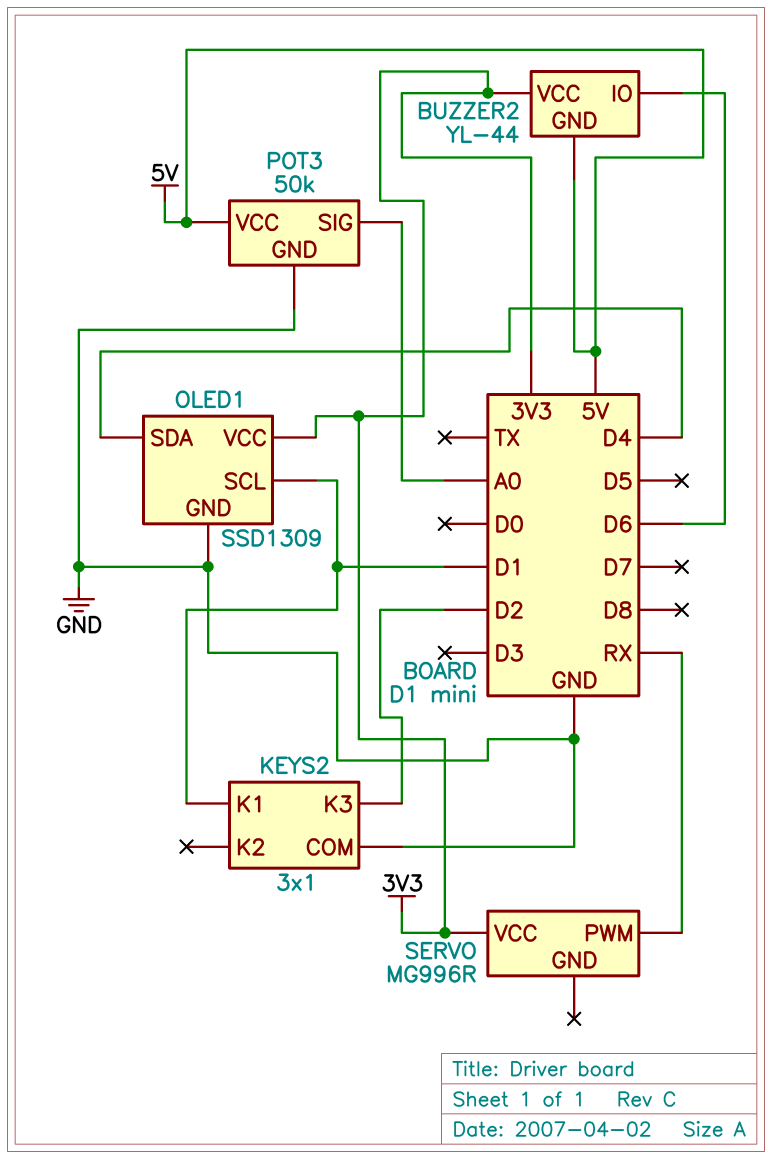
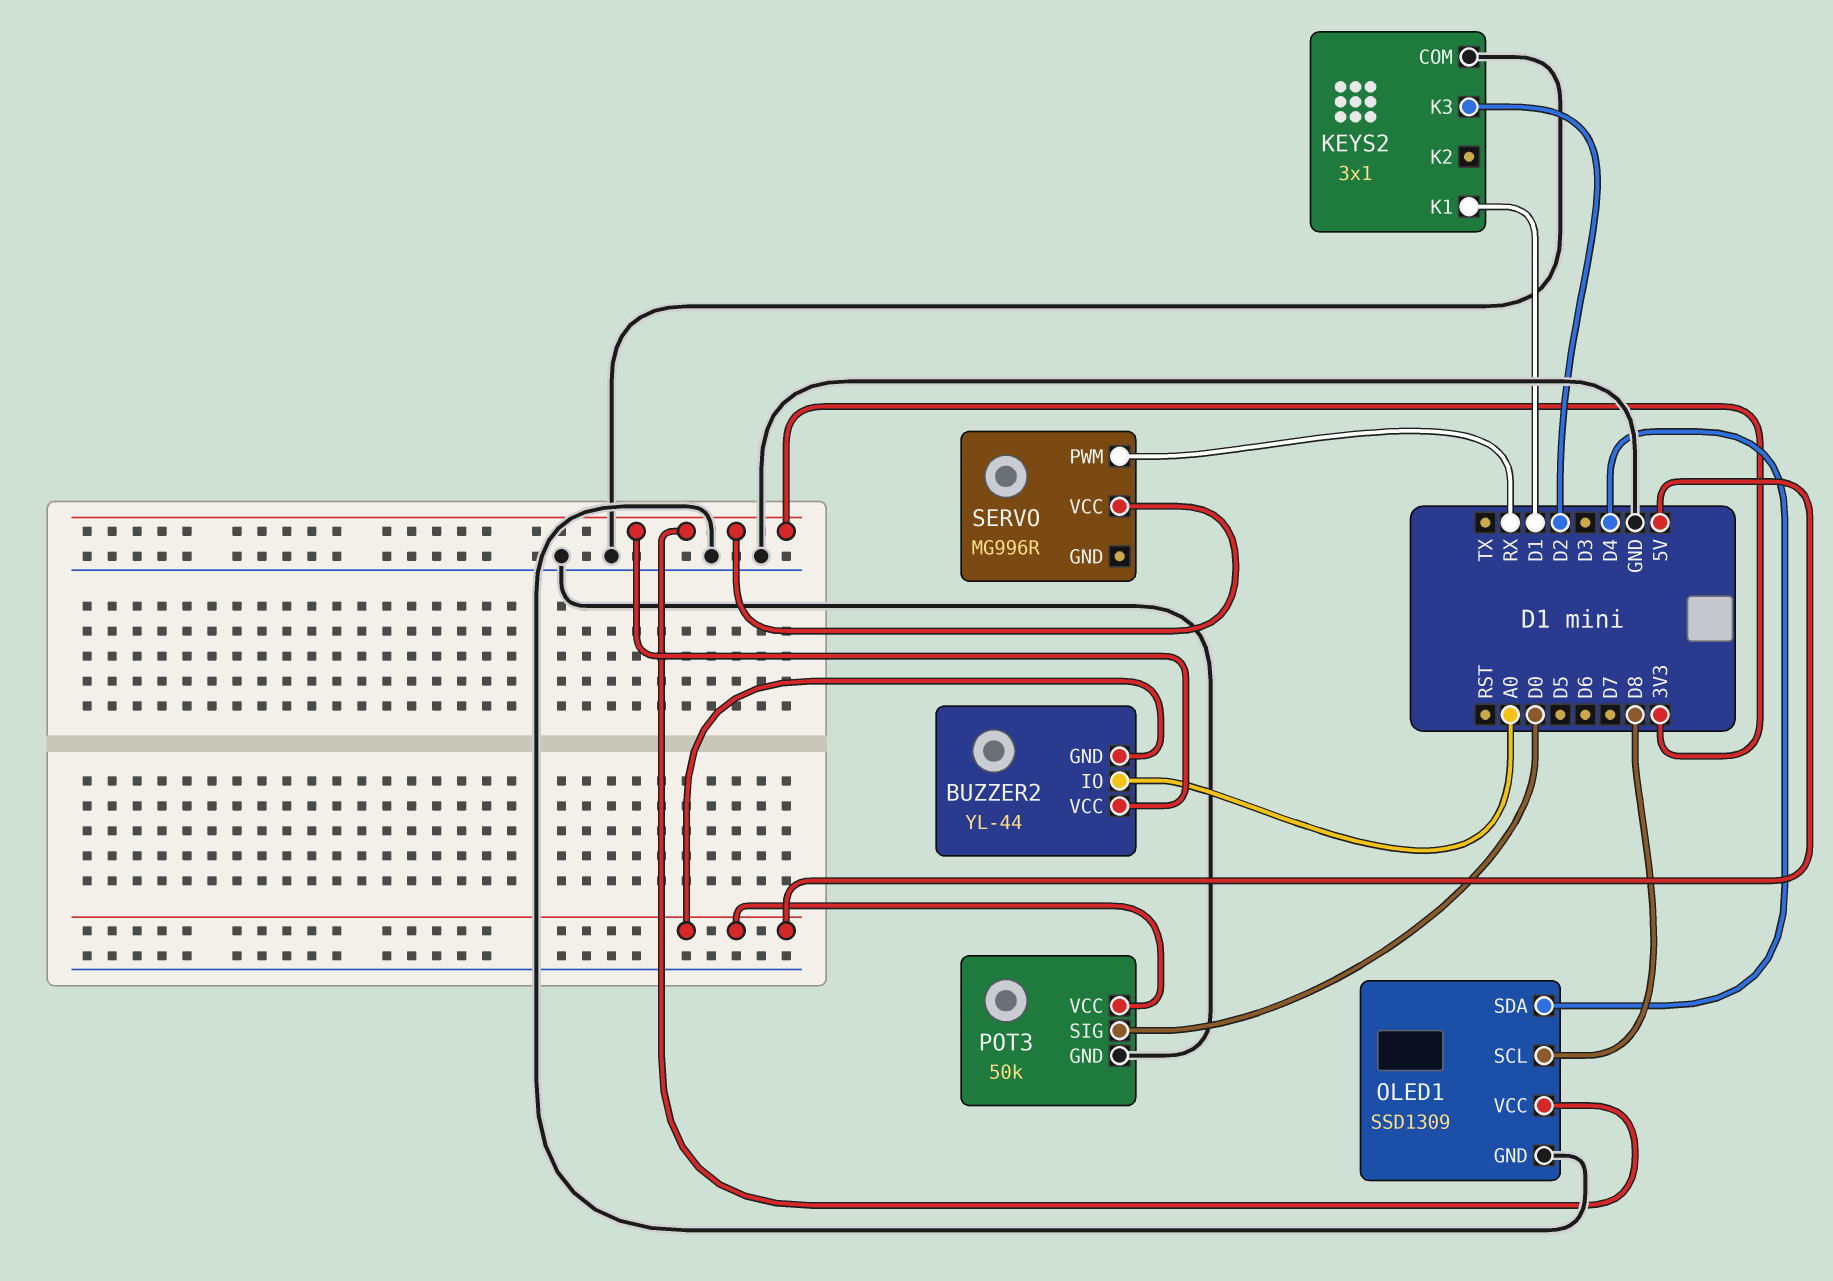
BUZZER2 pin IO: D6 -> A0
OLED1 pin SCL: D1 -> D8
POT3 pin SIG: A0 -> D0

